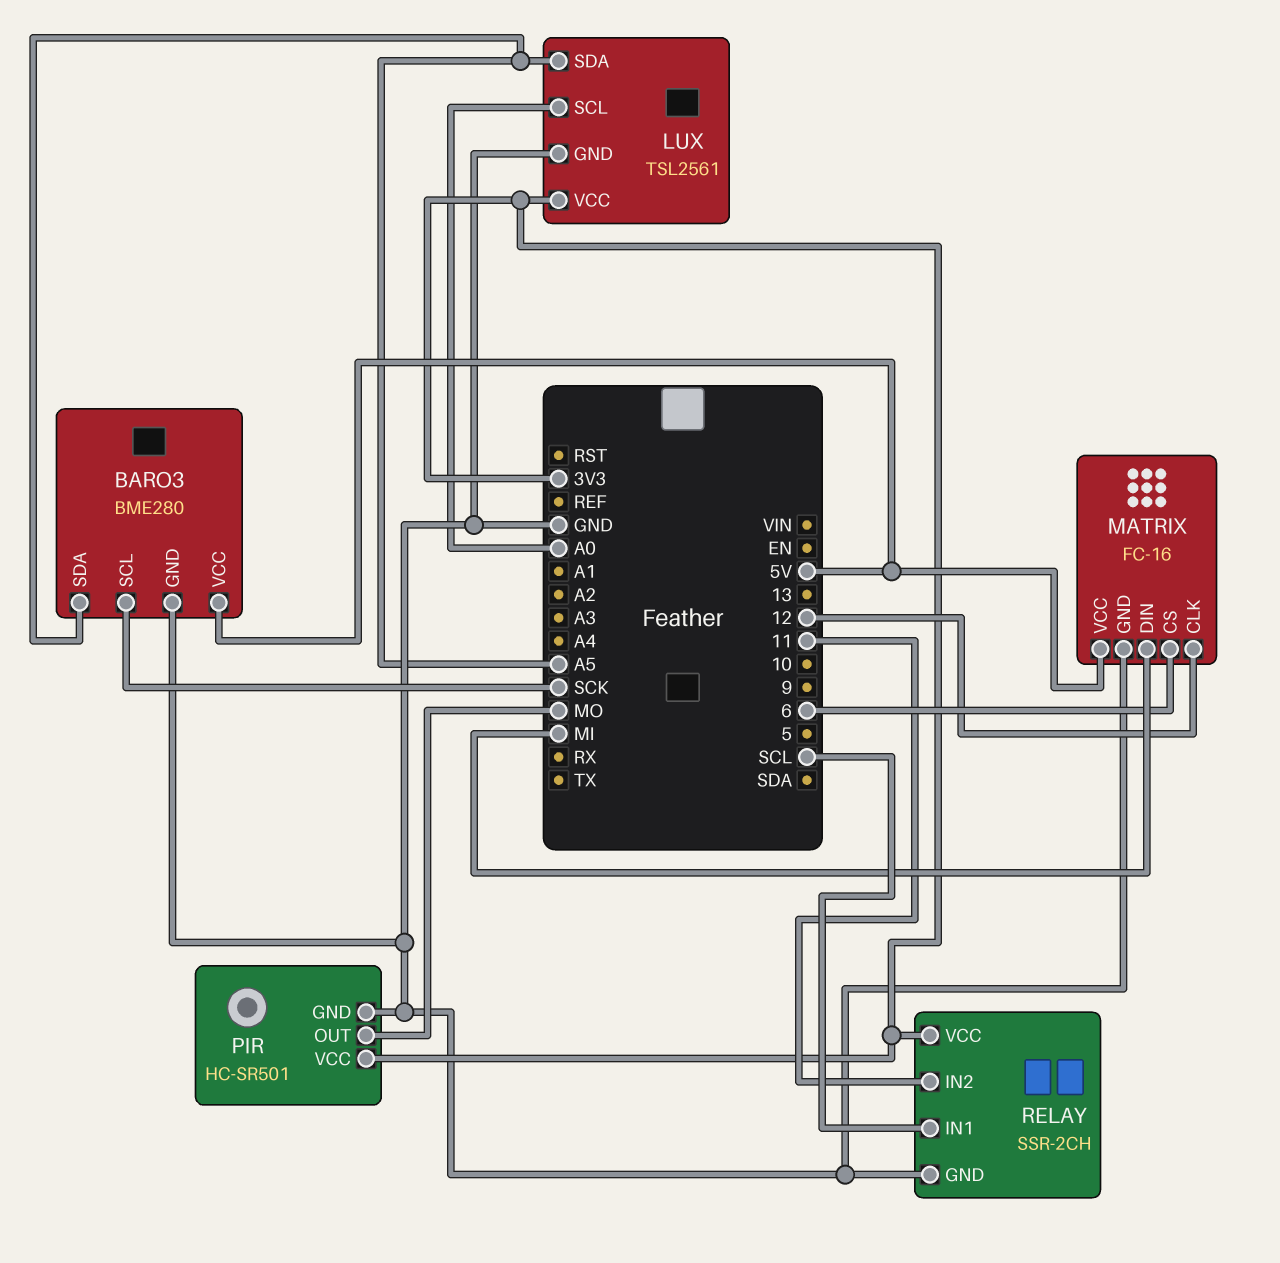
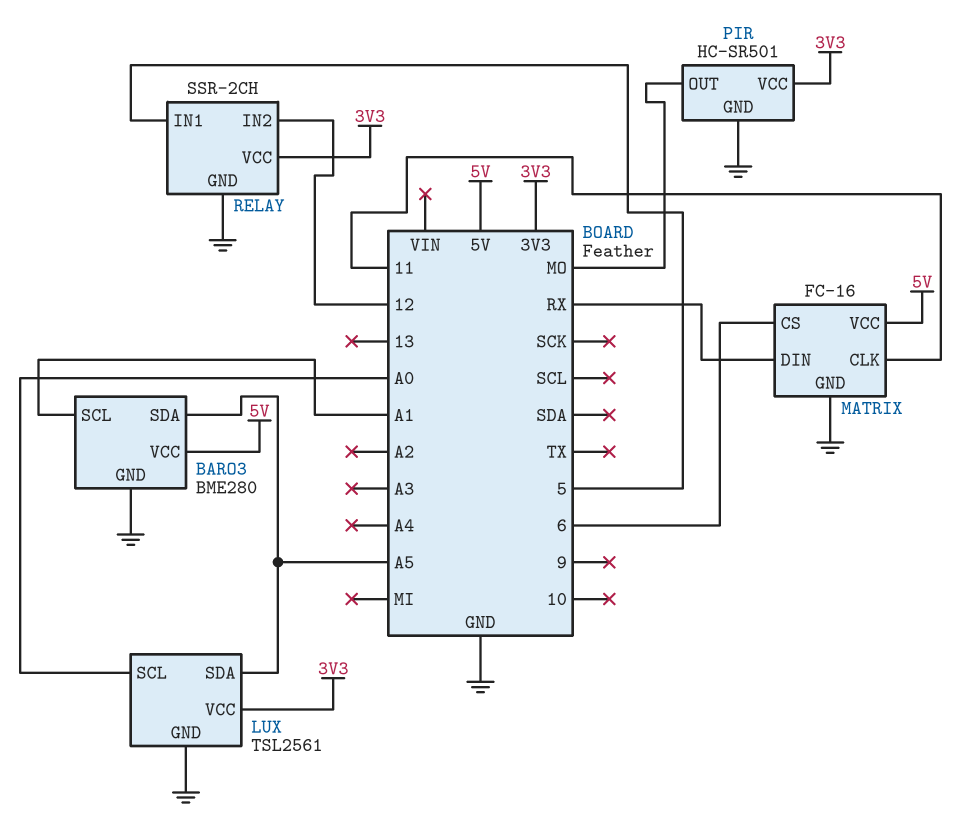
BARO3 pin SCL: SCK -> A1
MATRIX pin CLK: 12 -> 11
MATRIX pin DIN: MI -> RX
RELAY pin IN1: SCL -> 5
RELAY pin IN2: 11 -> 12

